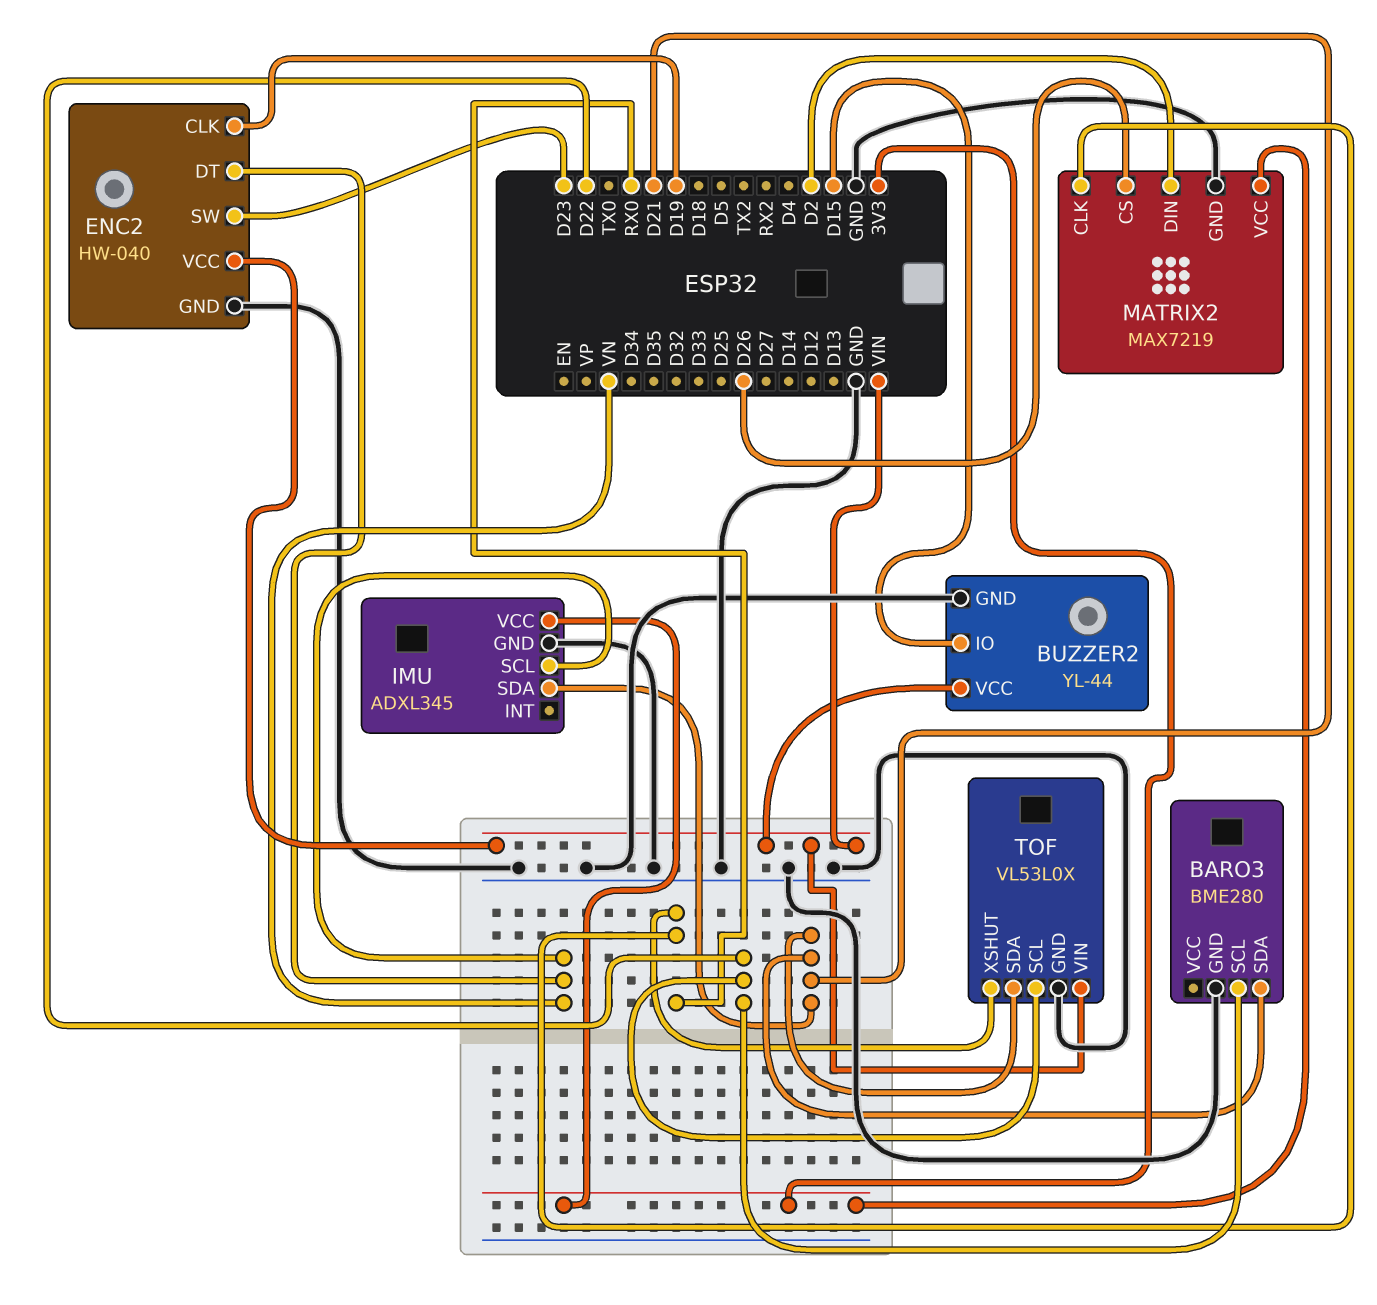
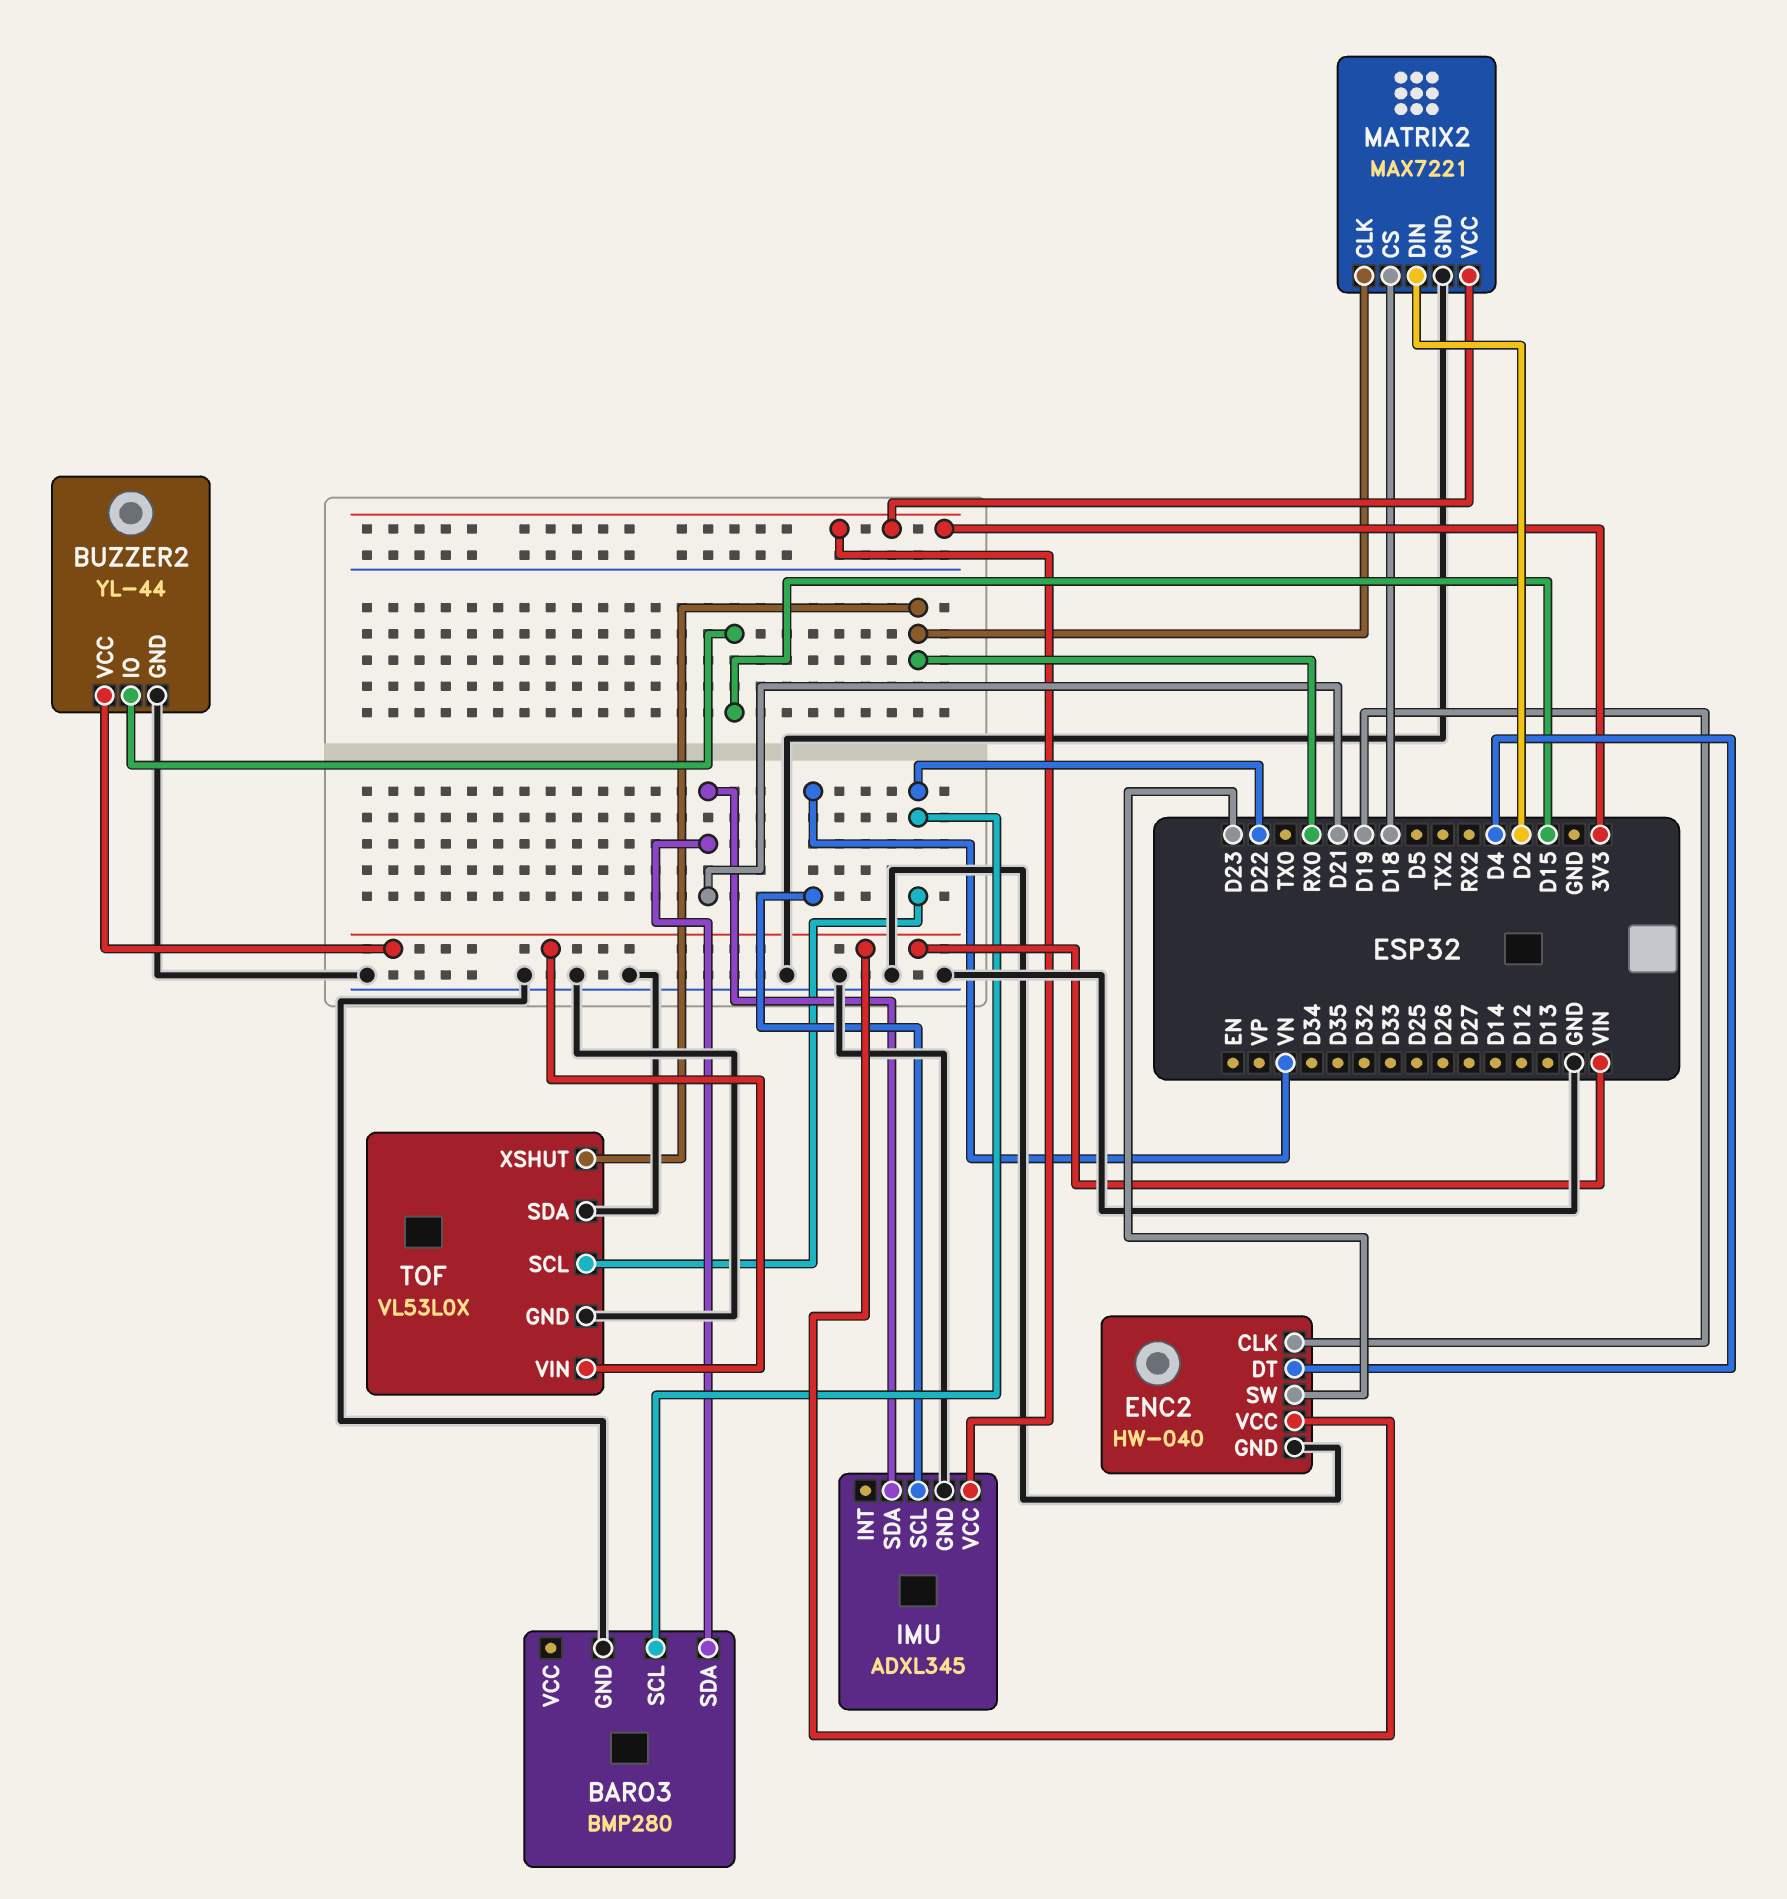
BARO3: BME280 -> BMP280
ENC2 pin DT: VN -> D4
MATRIX2: MAX7219 -> MAX7221
MATRIX2 pin CS: D26 -> D18
TOF pin SDA: D21 -> GND

